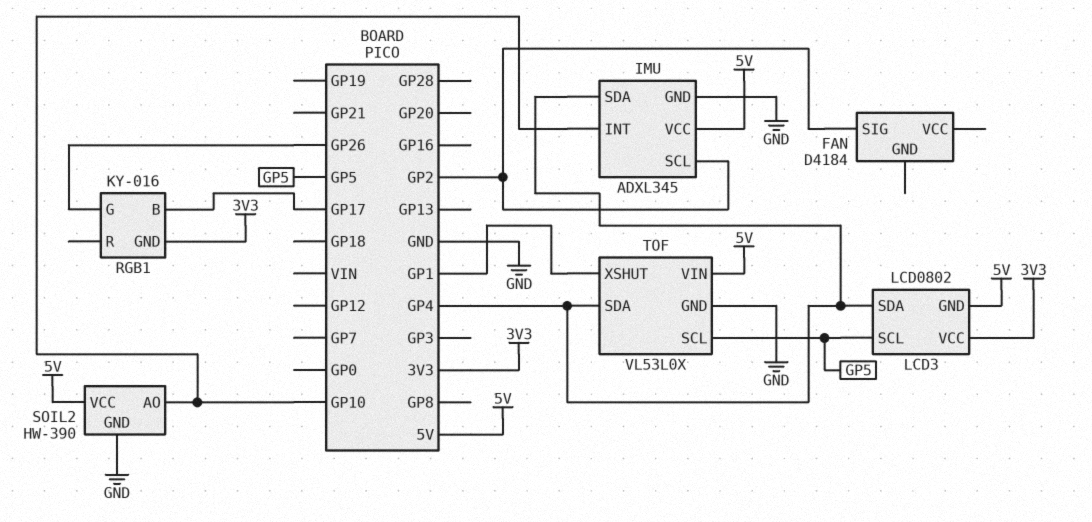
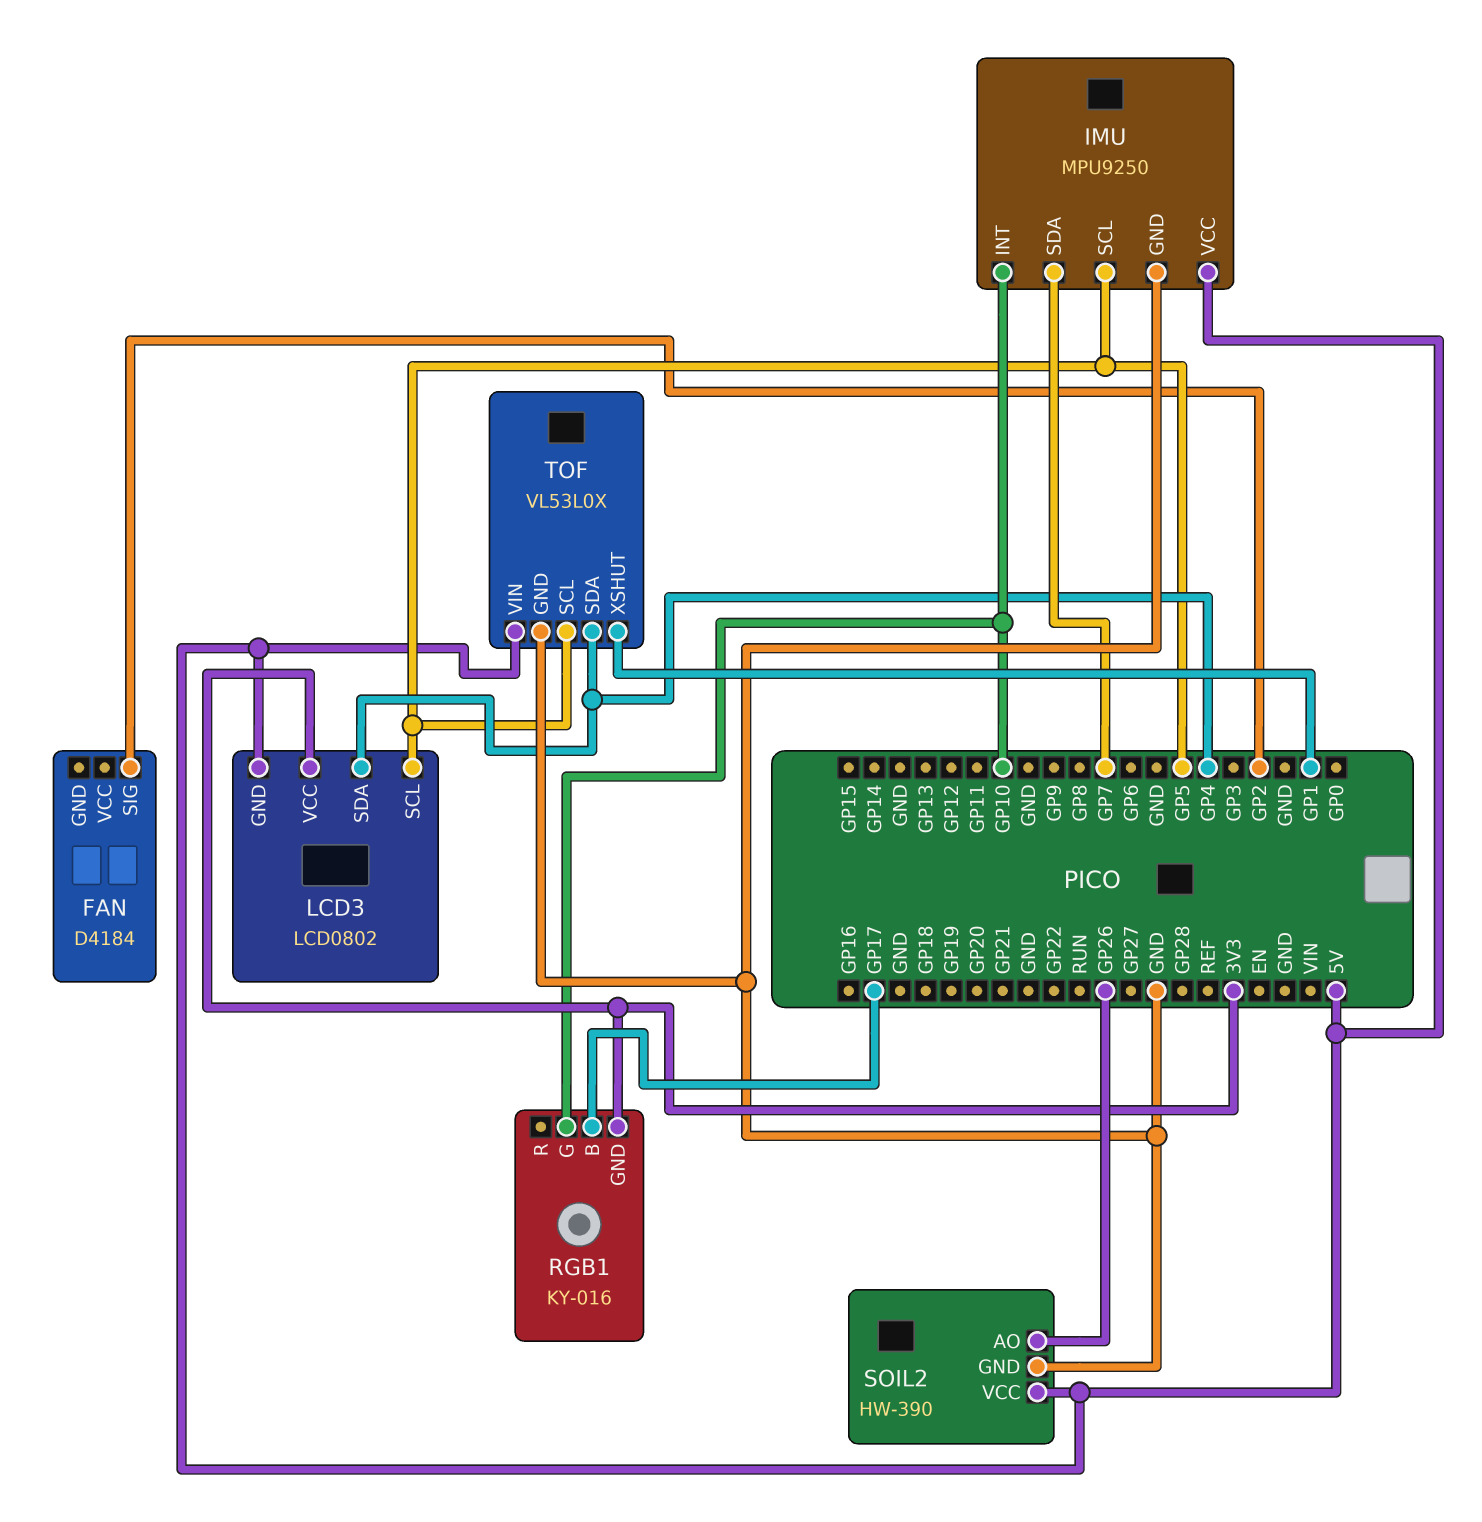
IMU: ADXL345 -> MPU9250
IMU pin SCL: GP2 -> GP5
IMU pin SDA: GP4 -> GP7
RGB1 pin G: GP26 -> GP10
SOIL2 pin AO: GP10 -> GP26

